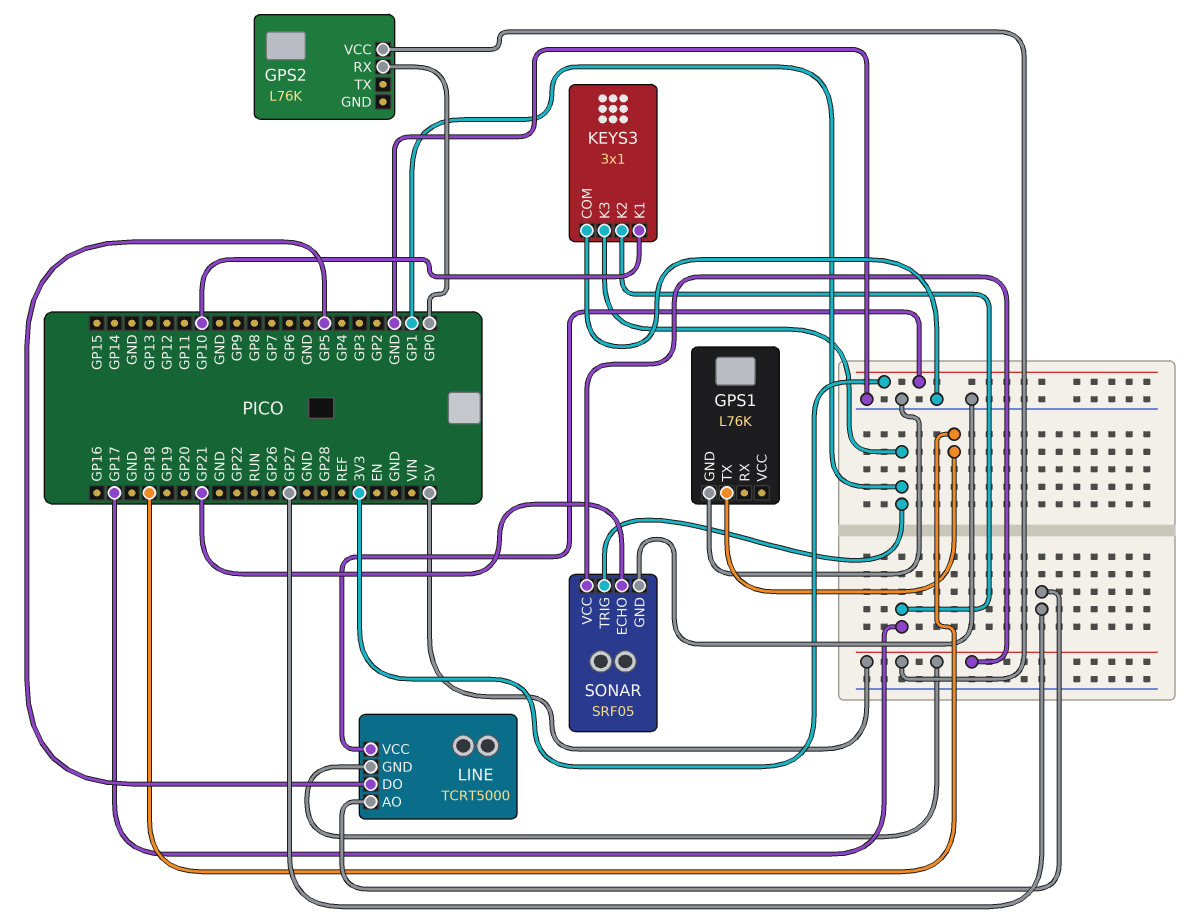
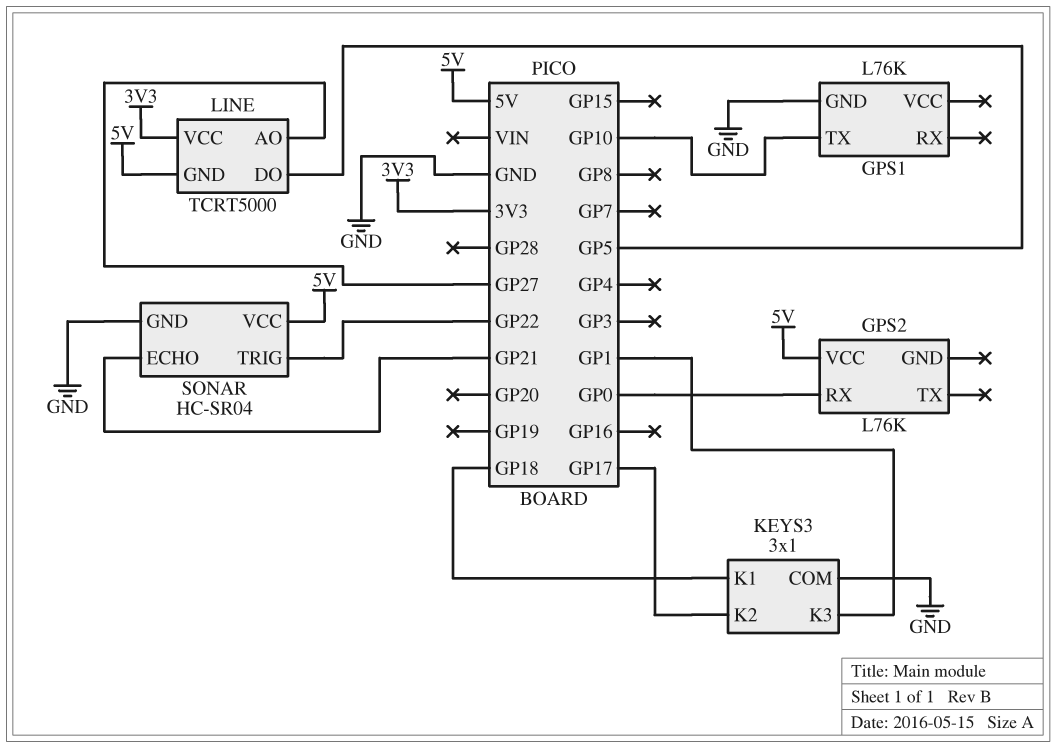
GPS1 pin TX: GP18 -> GP10
KEYS3 pin K1: GP10 -> GP18
SONAR: SRF05 -> HC-SR04
SONAR pin TRIG: GP1 -> GP22

